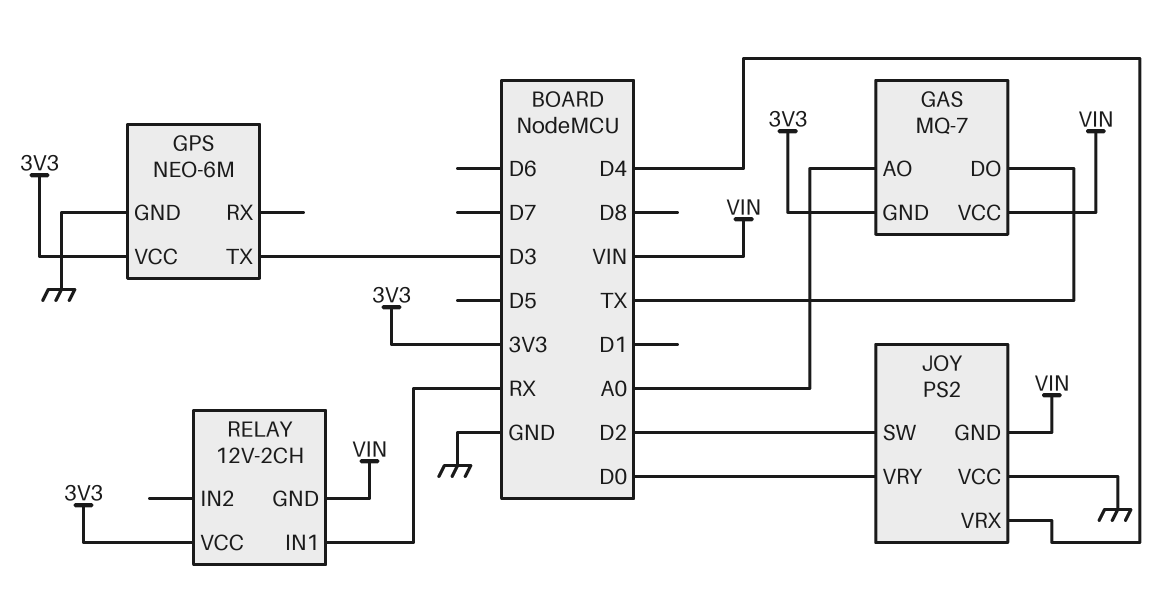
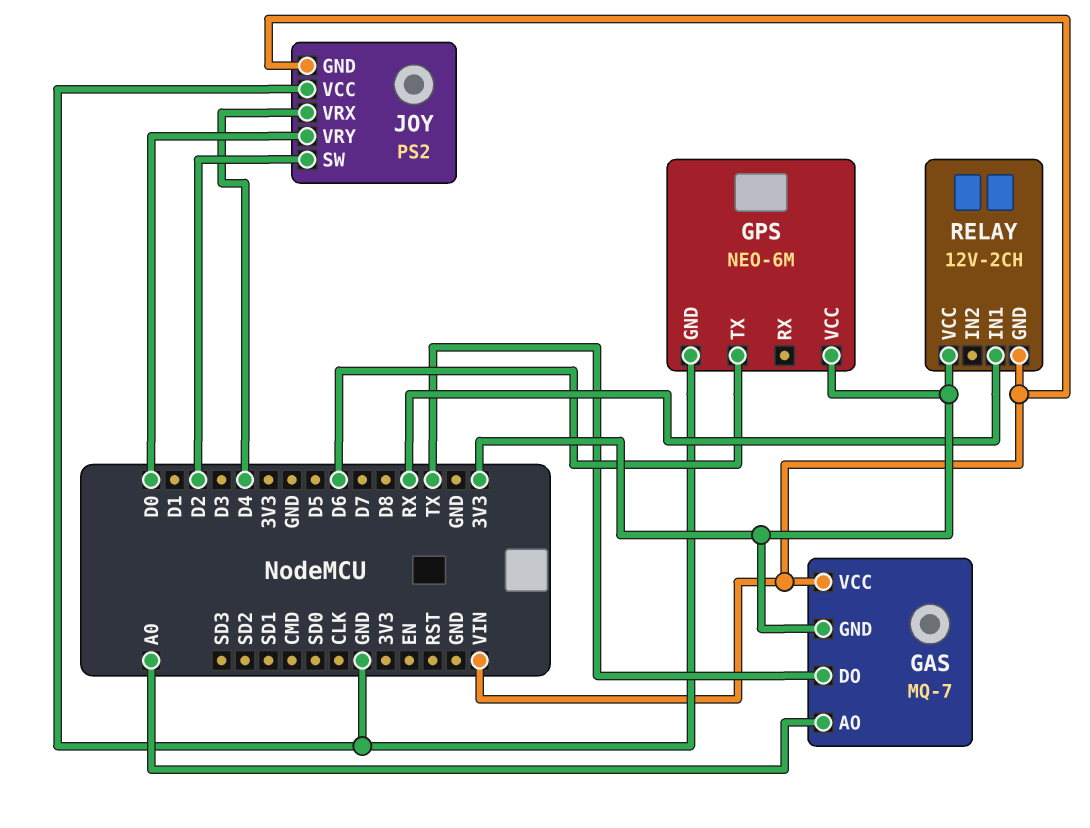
GPS pin TX: D3 -> D6

